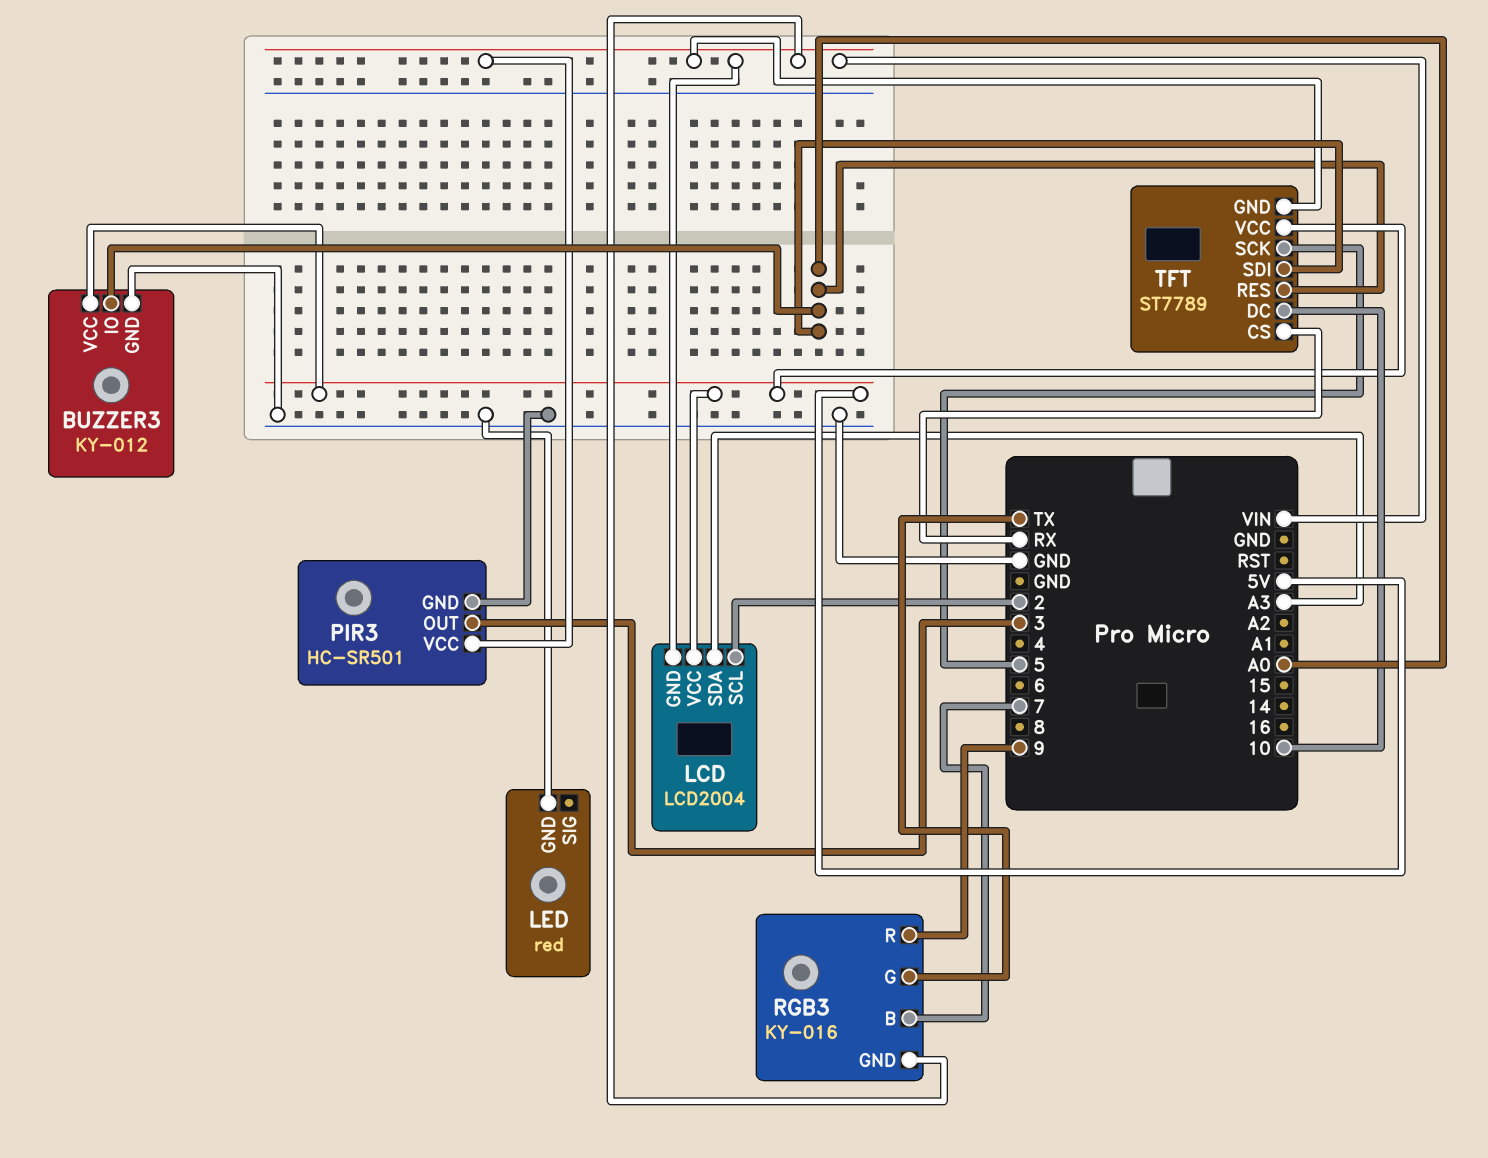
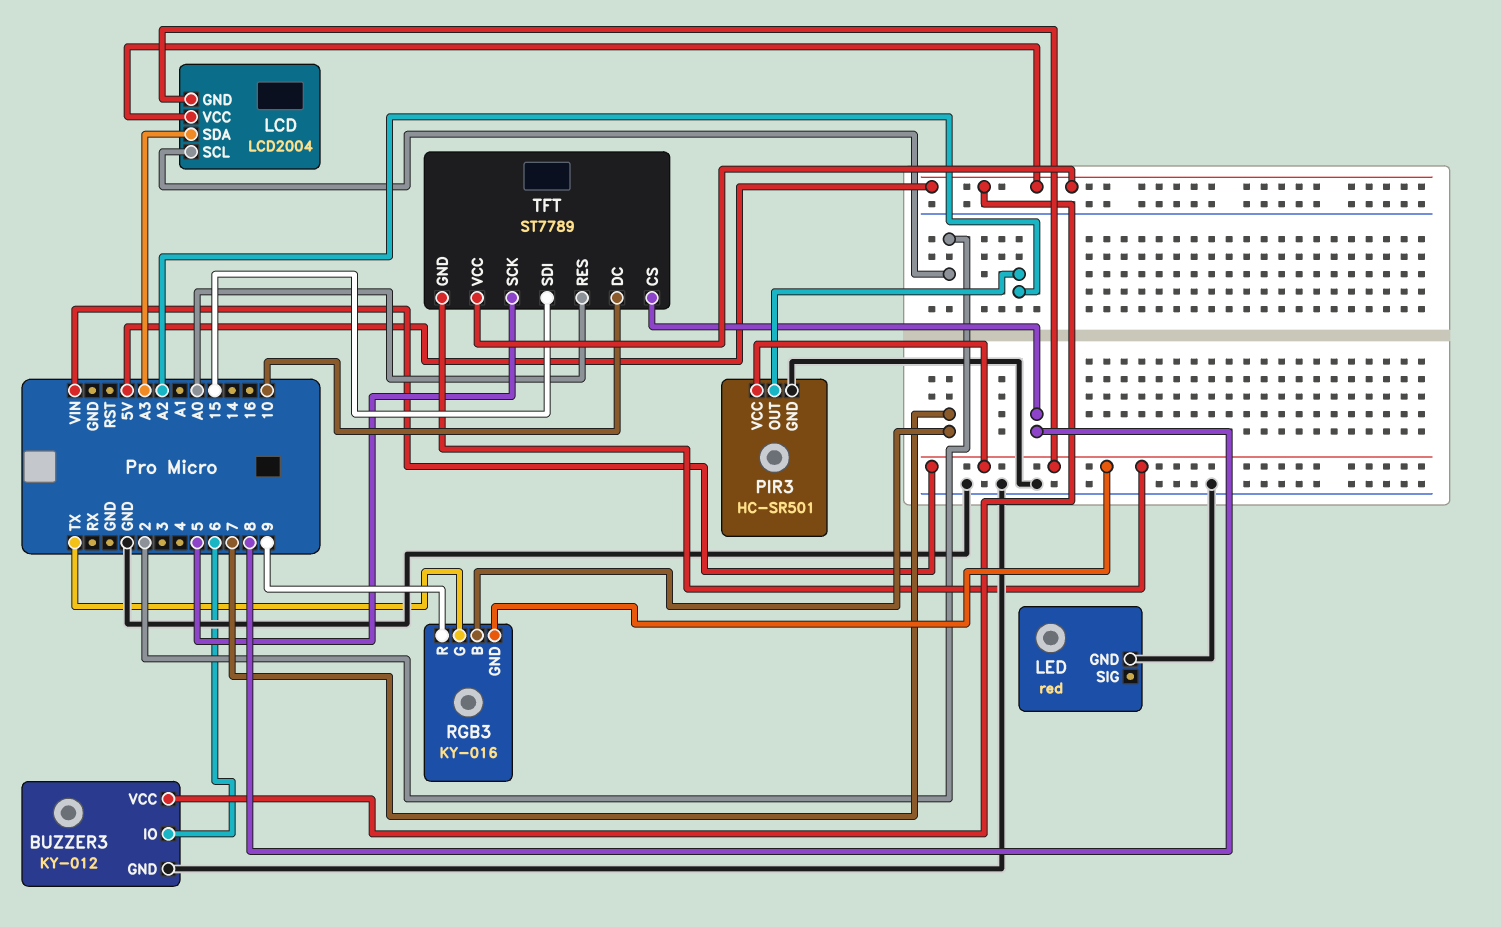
BUZZER3 pin IO: A0 -> 6
PIR3 pin OUT: 3 -> A2
TFT pin CS: RX -> 8
TFT pin SDI: A0 -> 15

